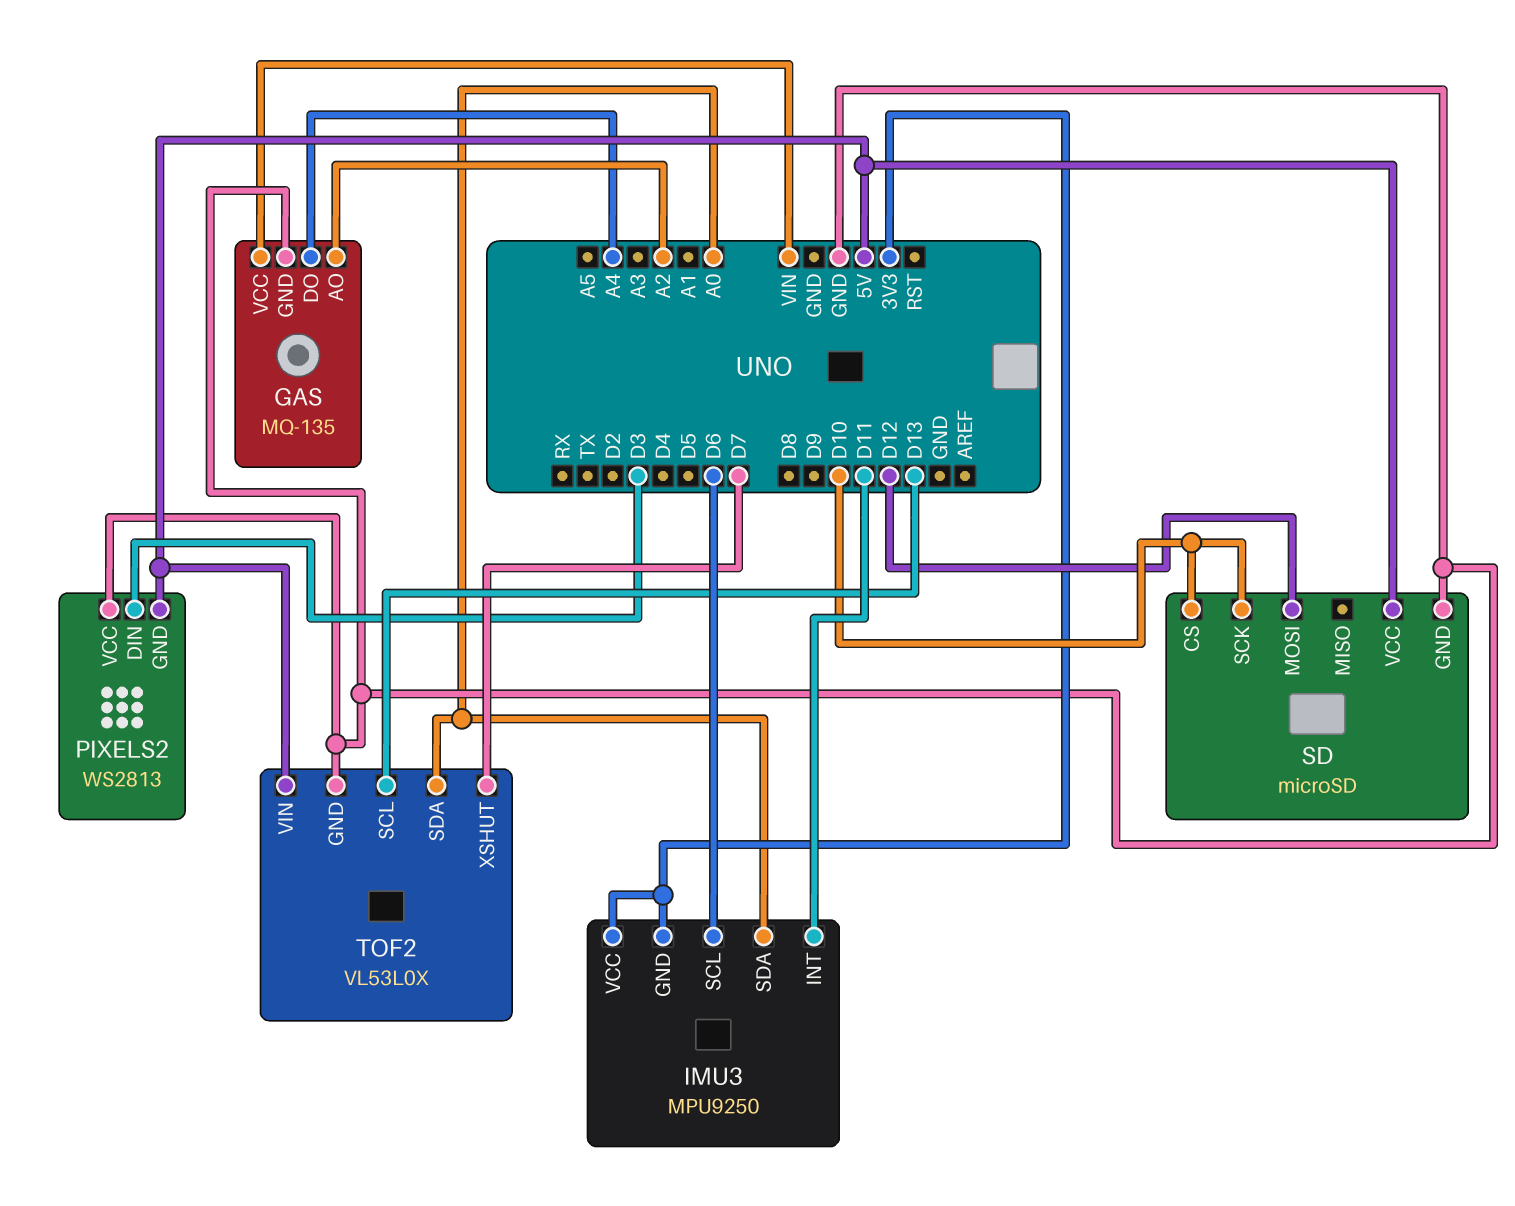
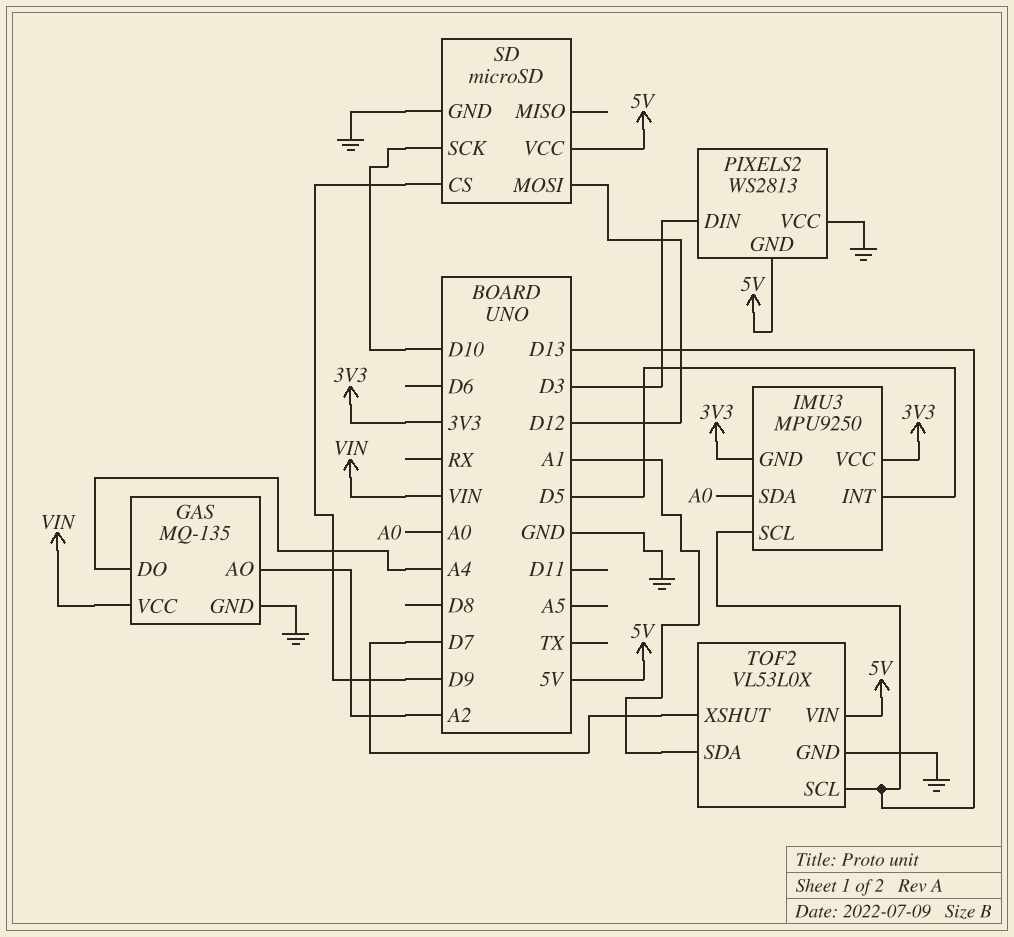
IMU3 pin INT: D11 -> D5
IMU3 pin SCL: D6 -> D13
SD pin CS: D10 -> D9
TOF2 pin SDA: A0 -> A1

